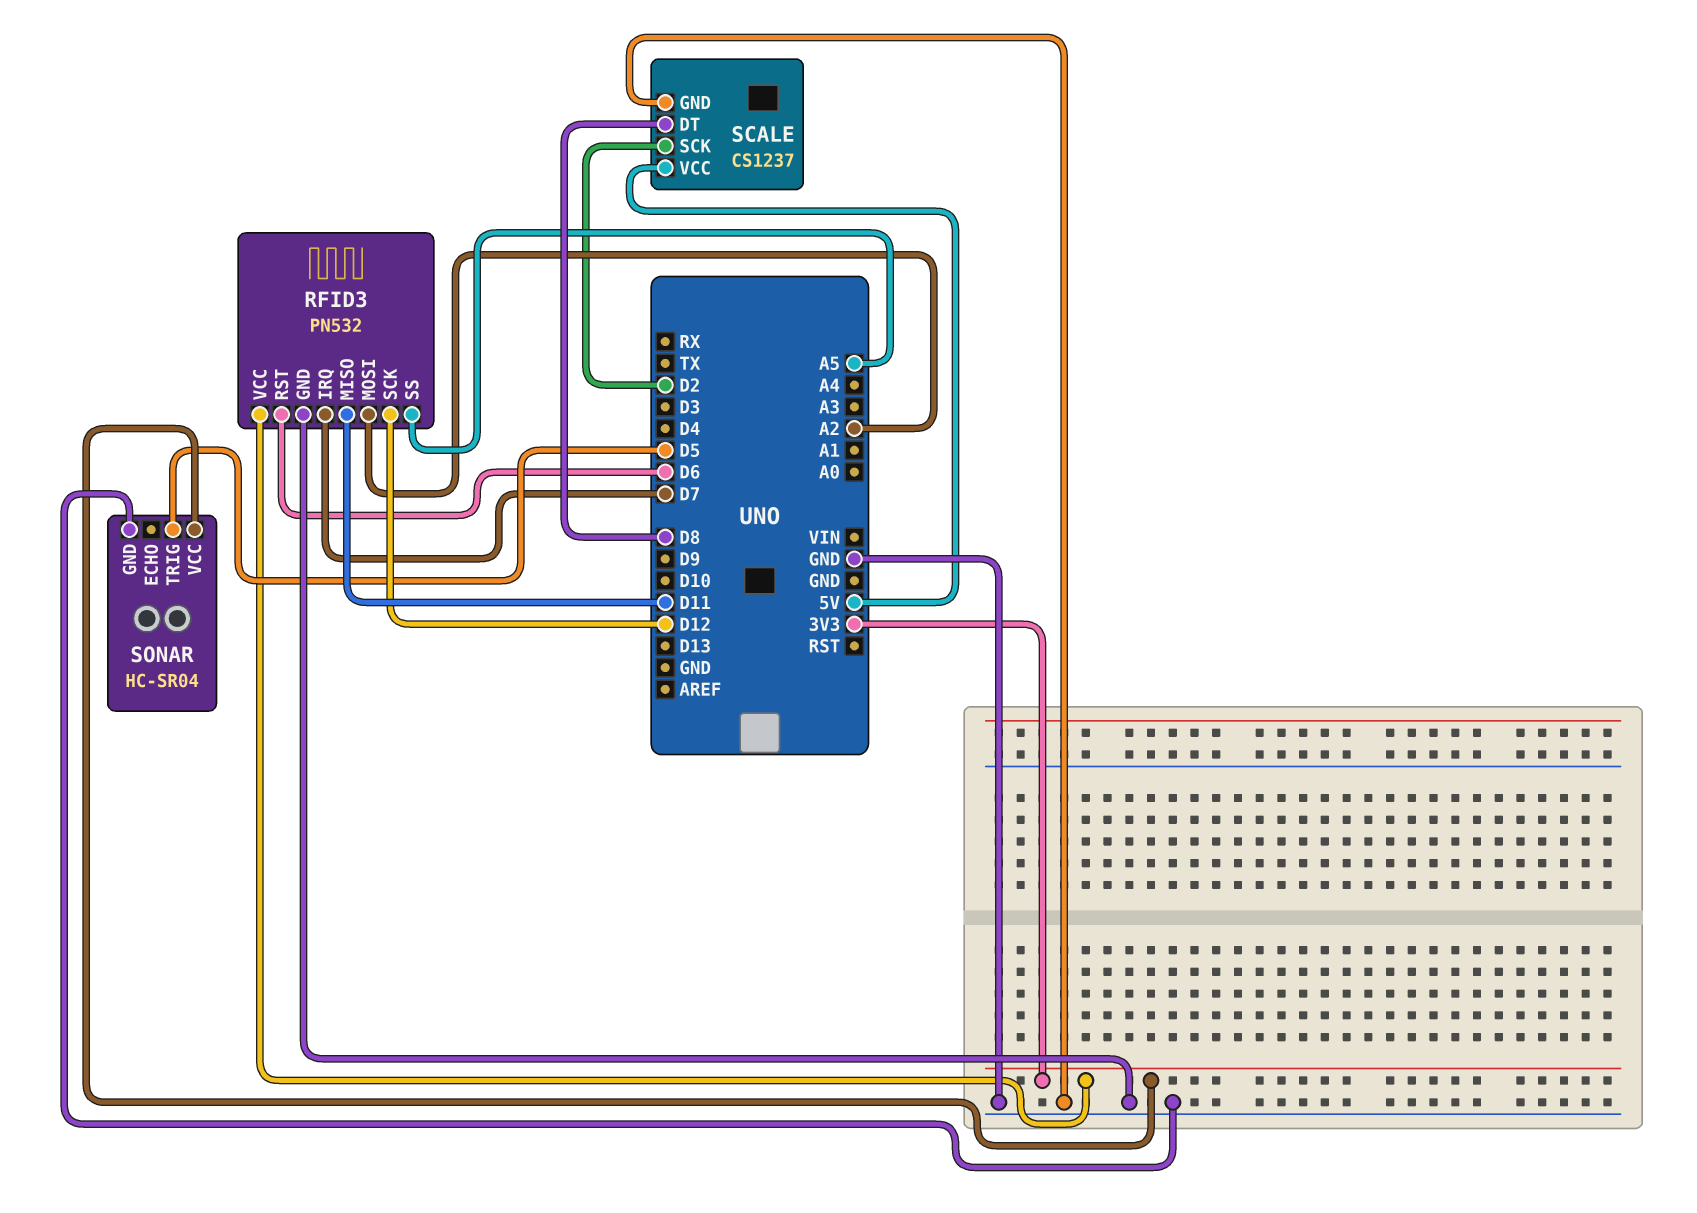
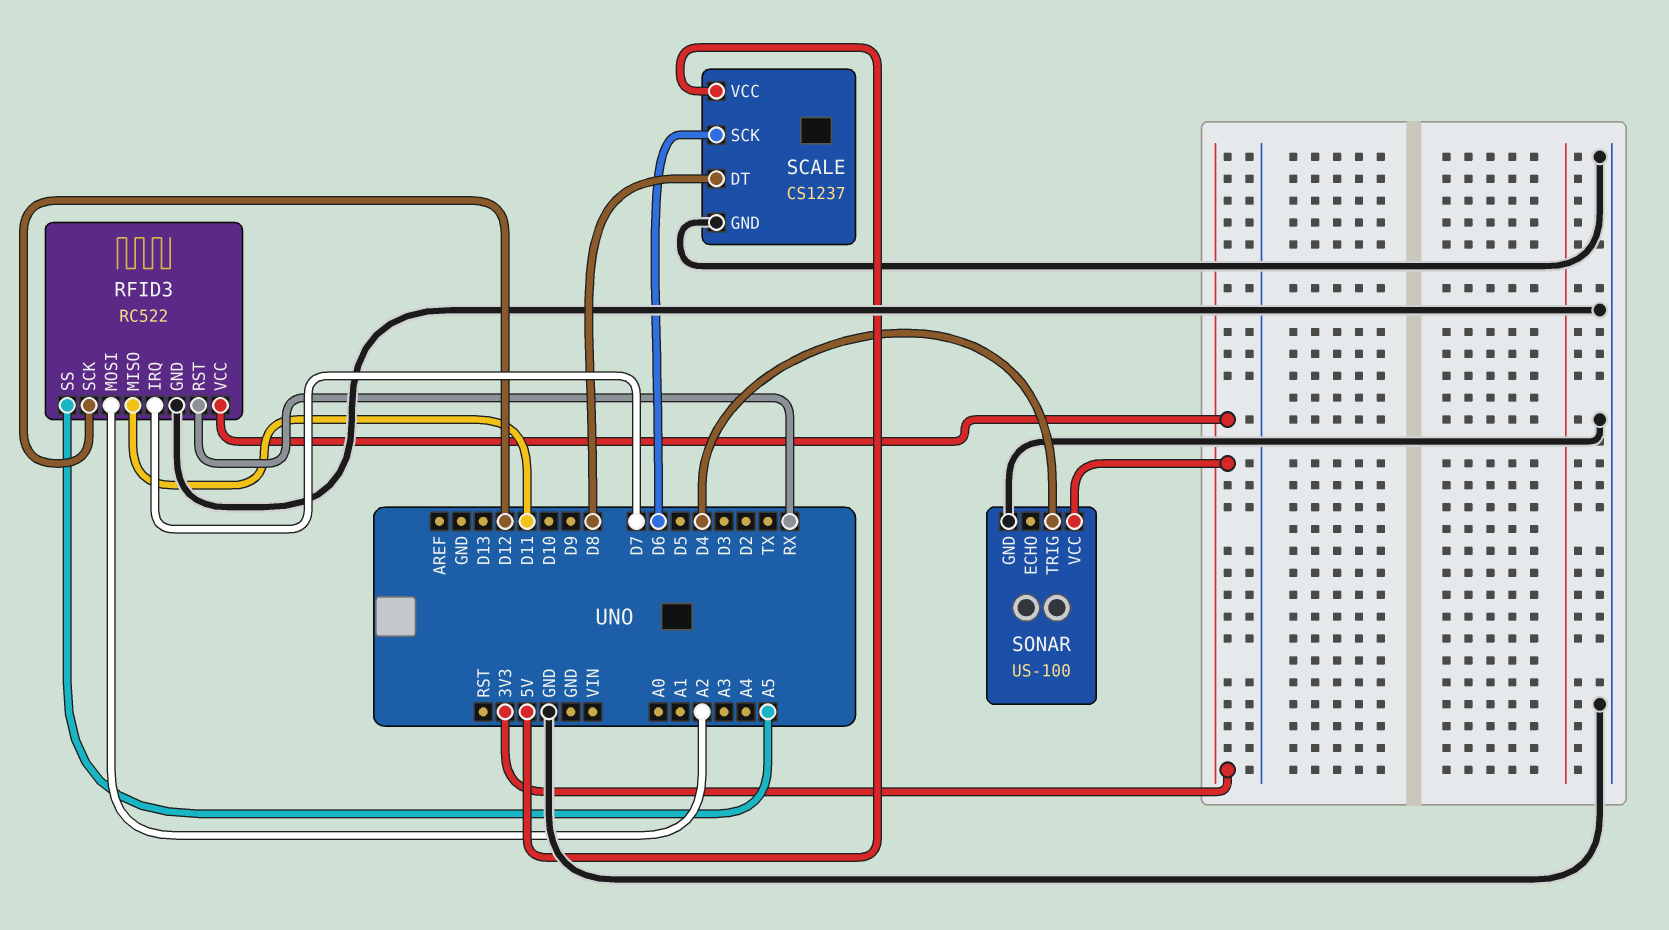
RFID3: PN532 -> RC522
RFID3 pin RST: D6 -> RX
SCALE pin SCK: D2 -> D6
SONAR: HC-SR04 -> US-100
SONAR pin TRIG: D5 -> D4

